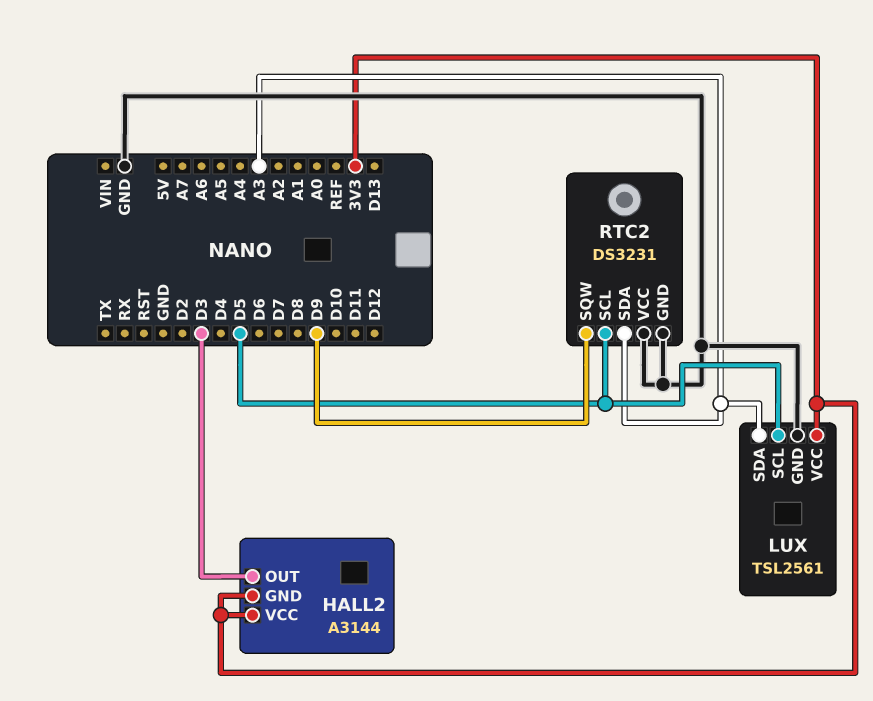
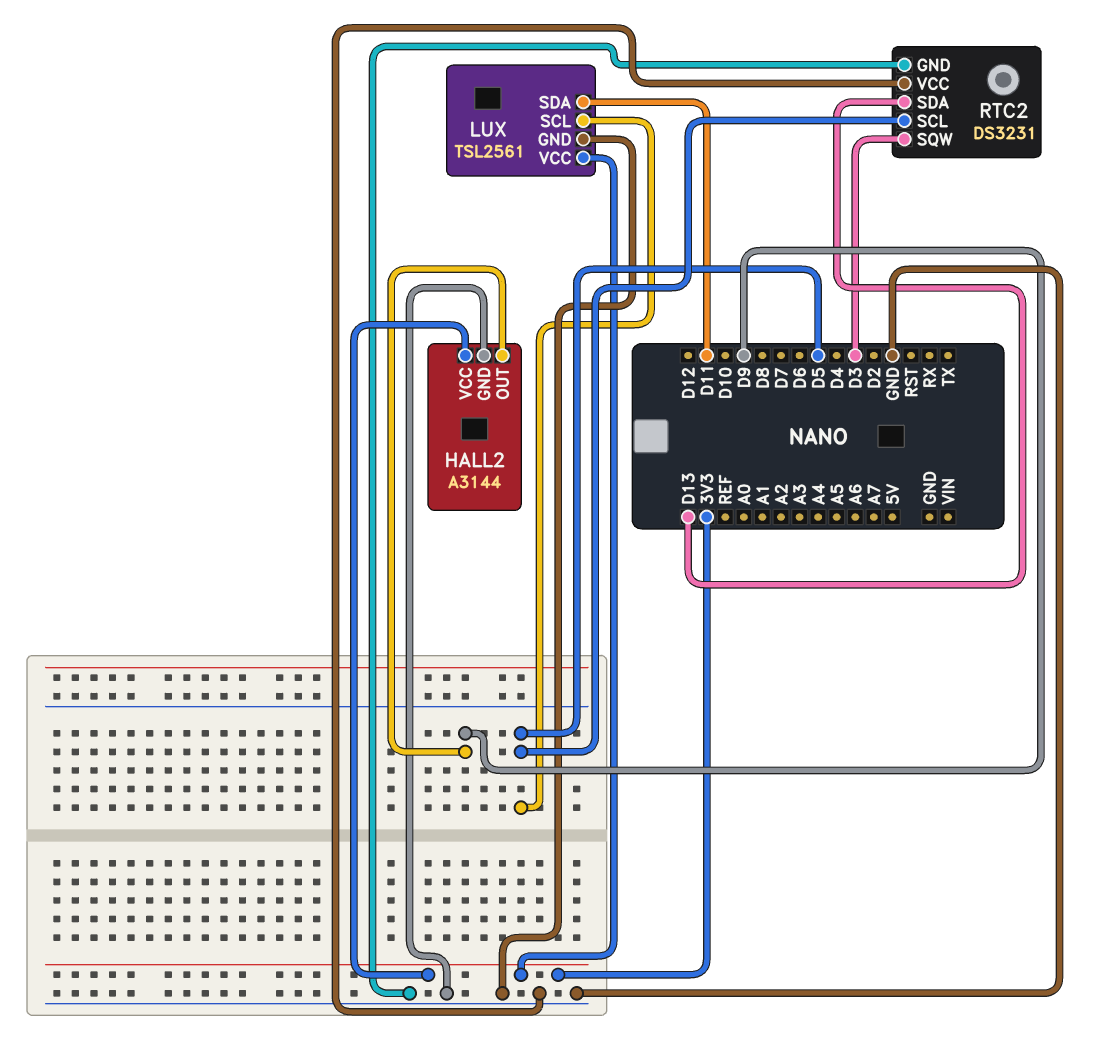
HALL2 pin GND: 3V3 -> GND
HALL2 pin OUT: D3 -> D9
LUX pin SDA: A3 -> D11
RTC2 pin SDA: A3 -> D13
RTC2 pin SQW: D9 -> D3

